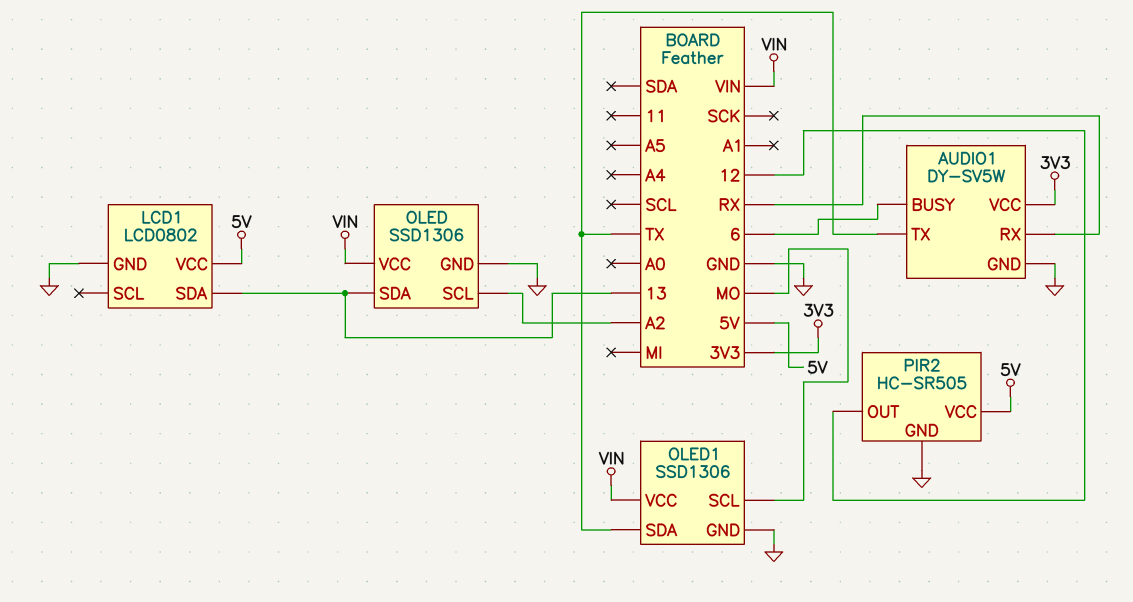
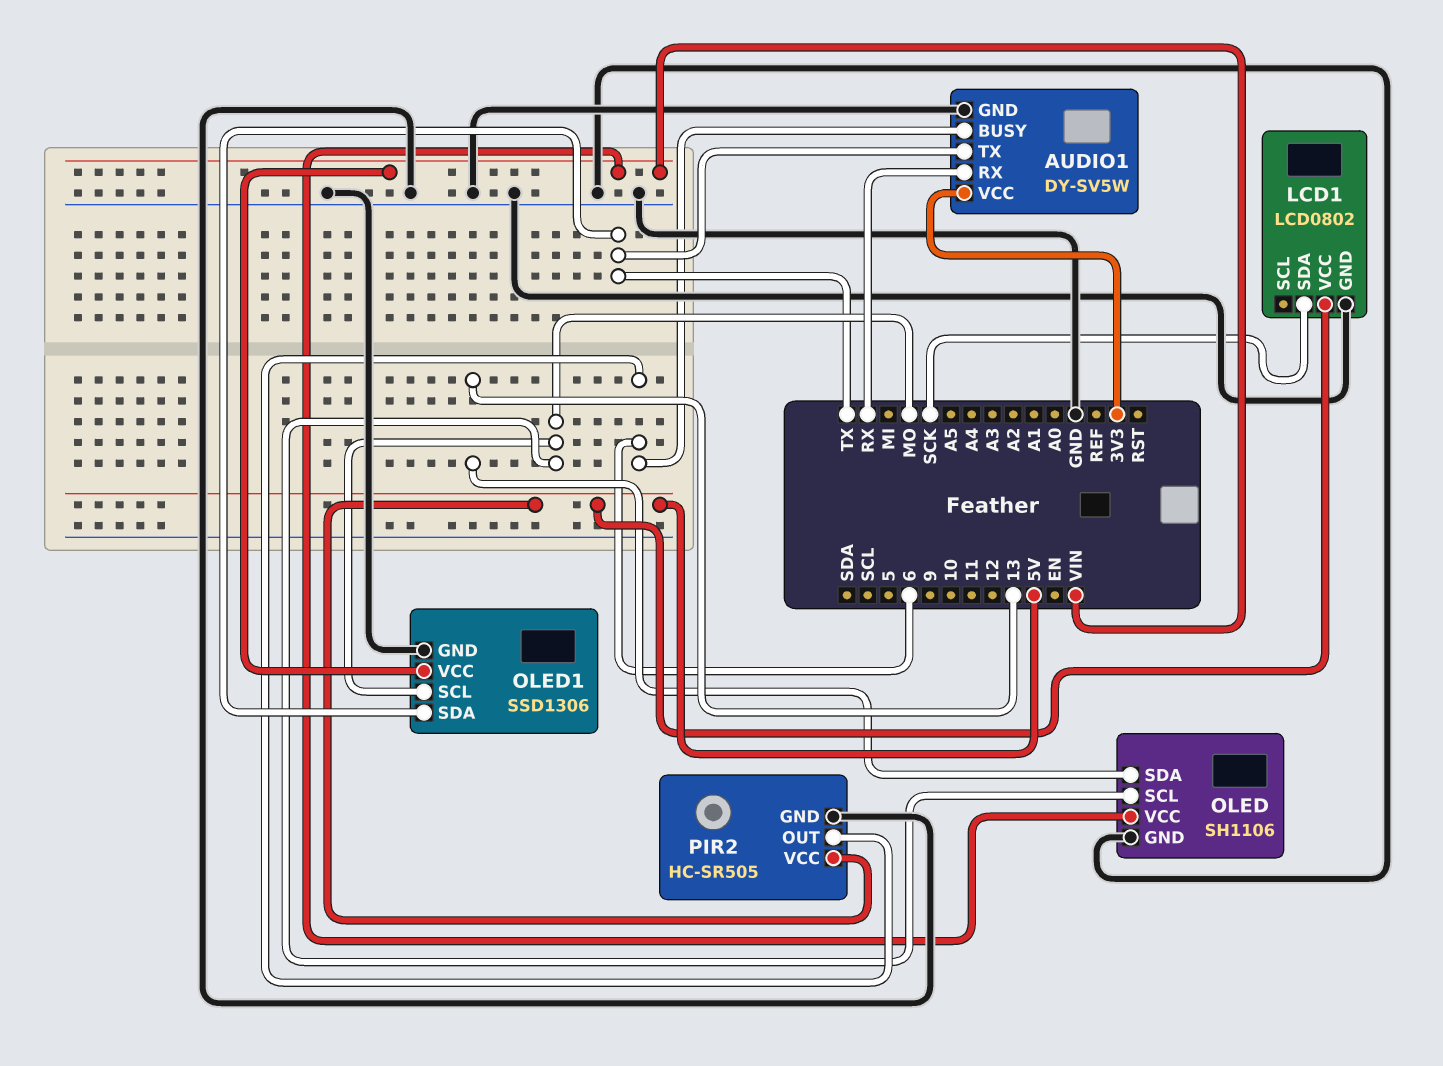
LCD1 pin SDA: 13 -> SCK
OLED: SSD1306 -> SH1106
OLED pin SCL: A2 -> MO
PIR2 pin OUT: 12 -> 6

